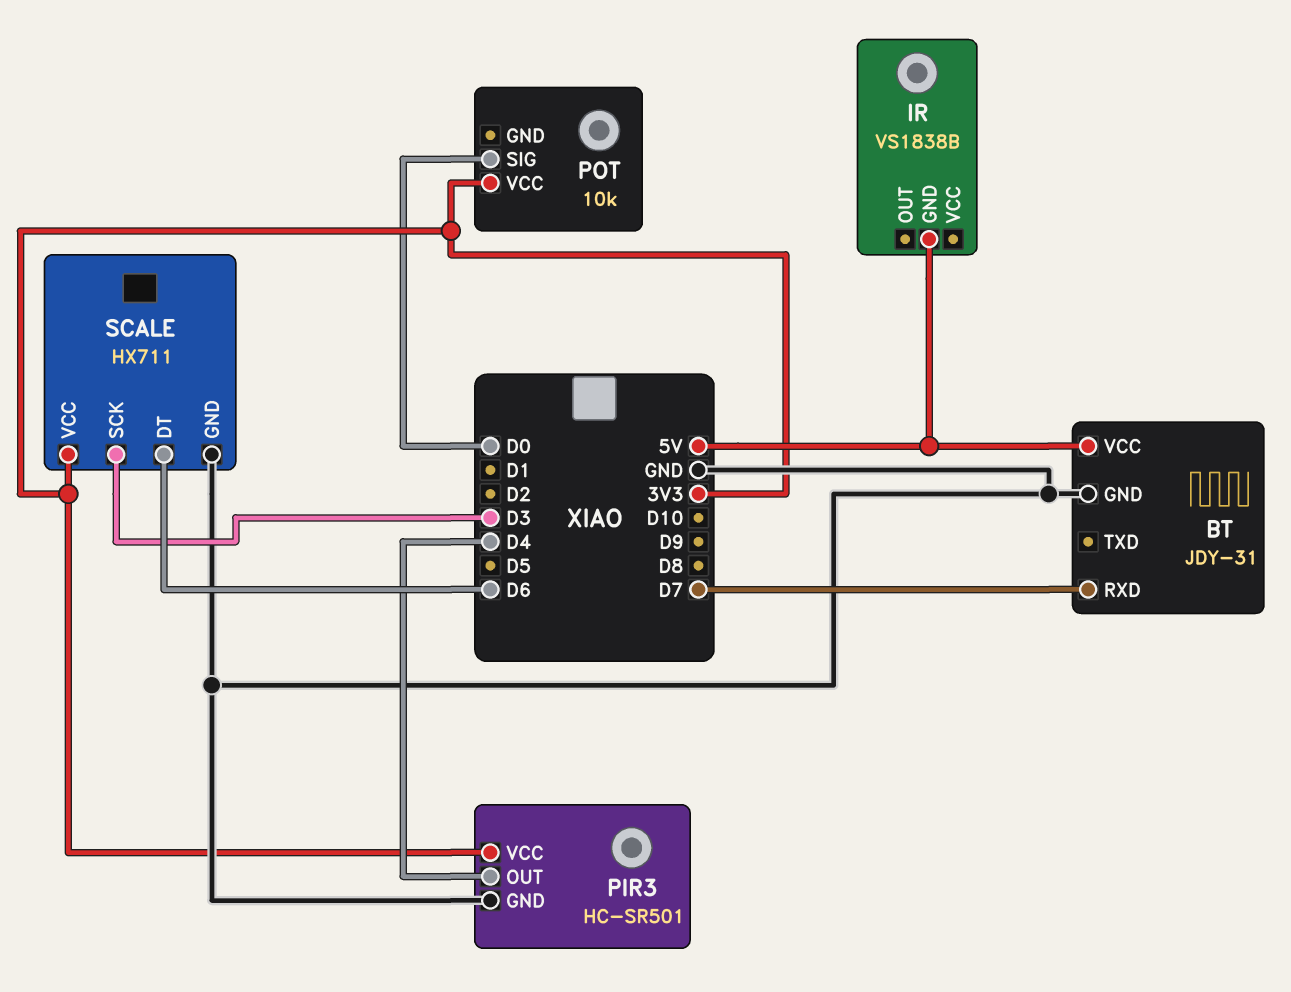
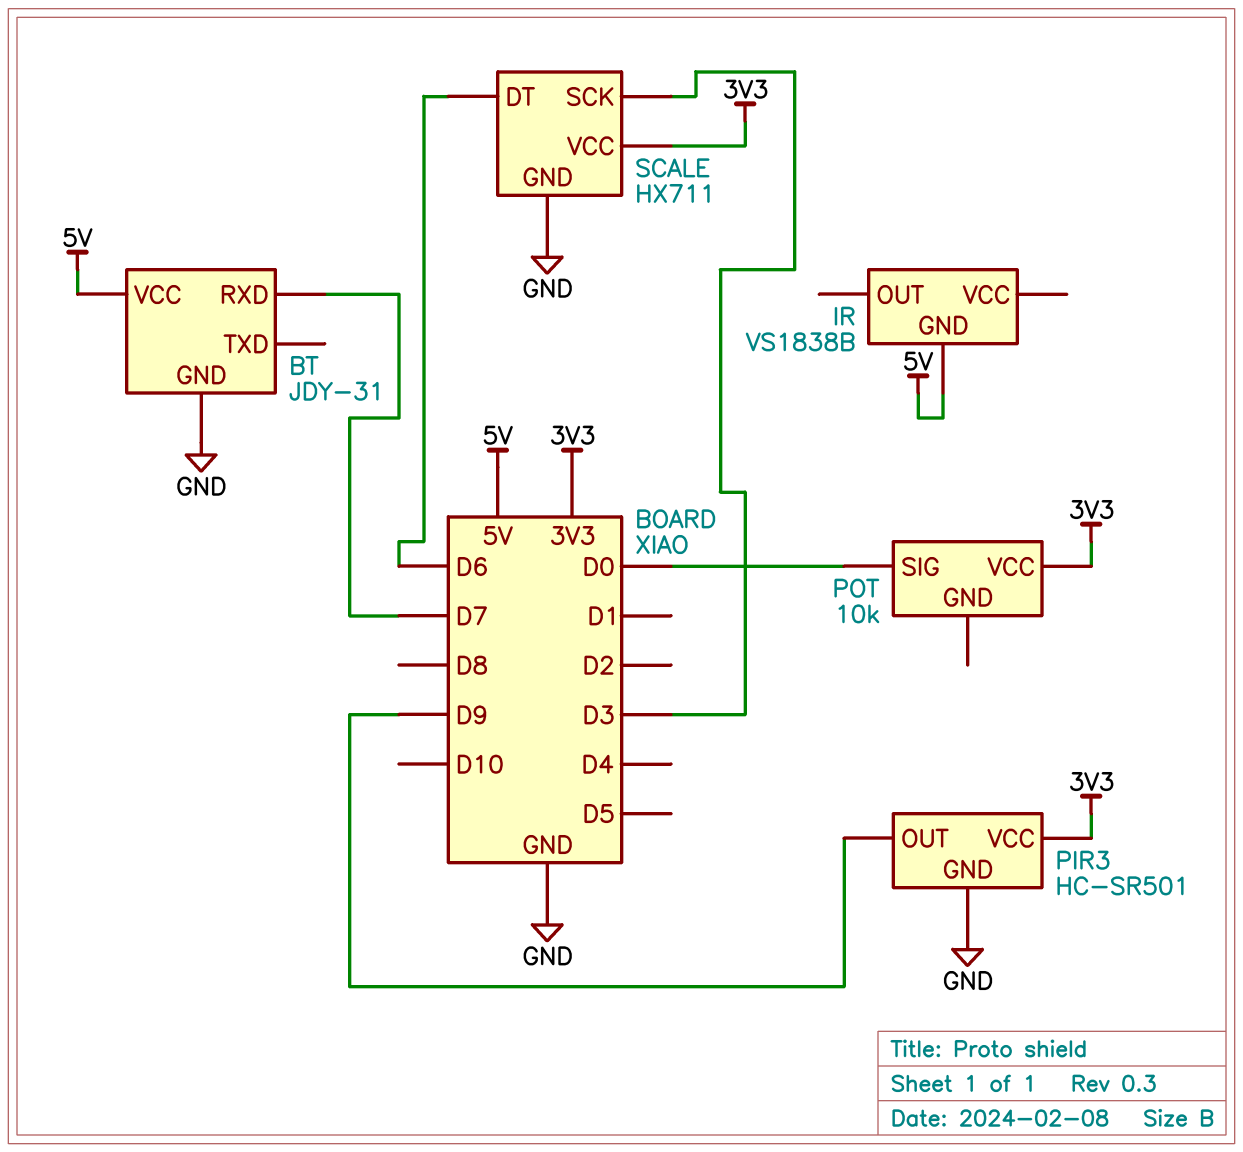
PIR3 pin OUT: D4 -> D9

